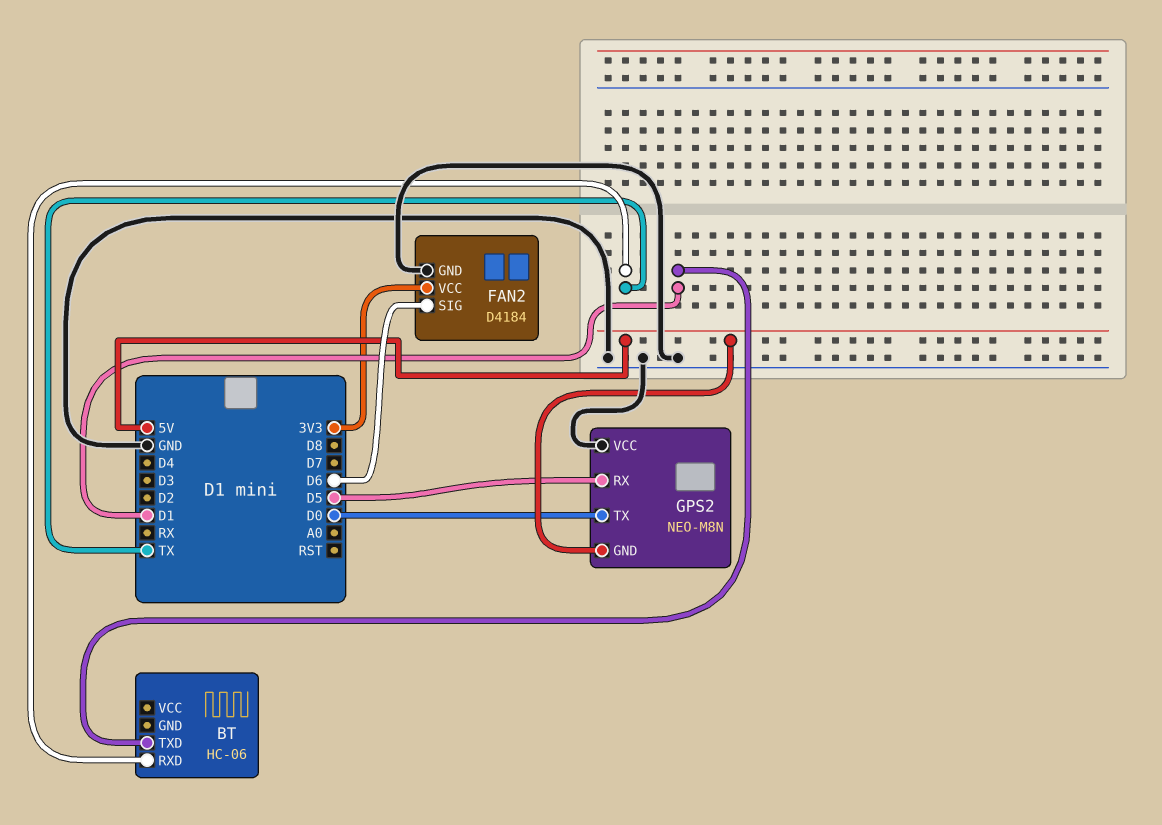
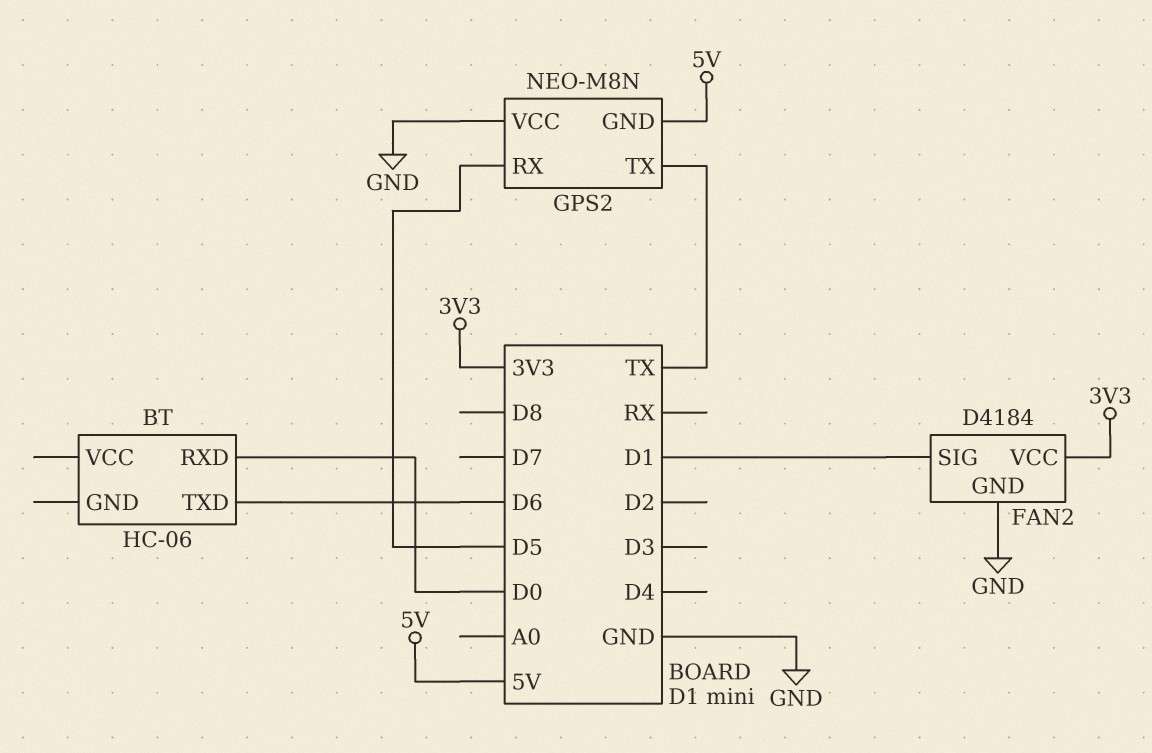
BT pin RXD: TX -> D0
BT pin TXD: D1 -> D6
FAN2 pin SIG: D6 -> D1
GPS2 pin TX: D0 -> TX

